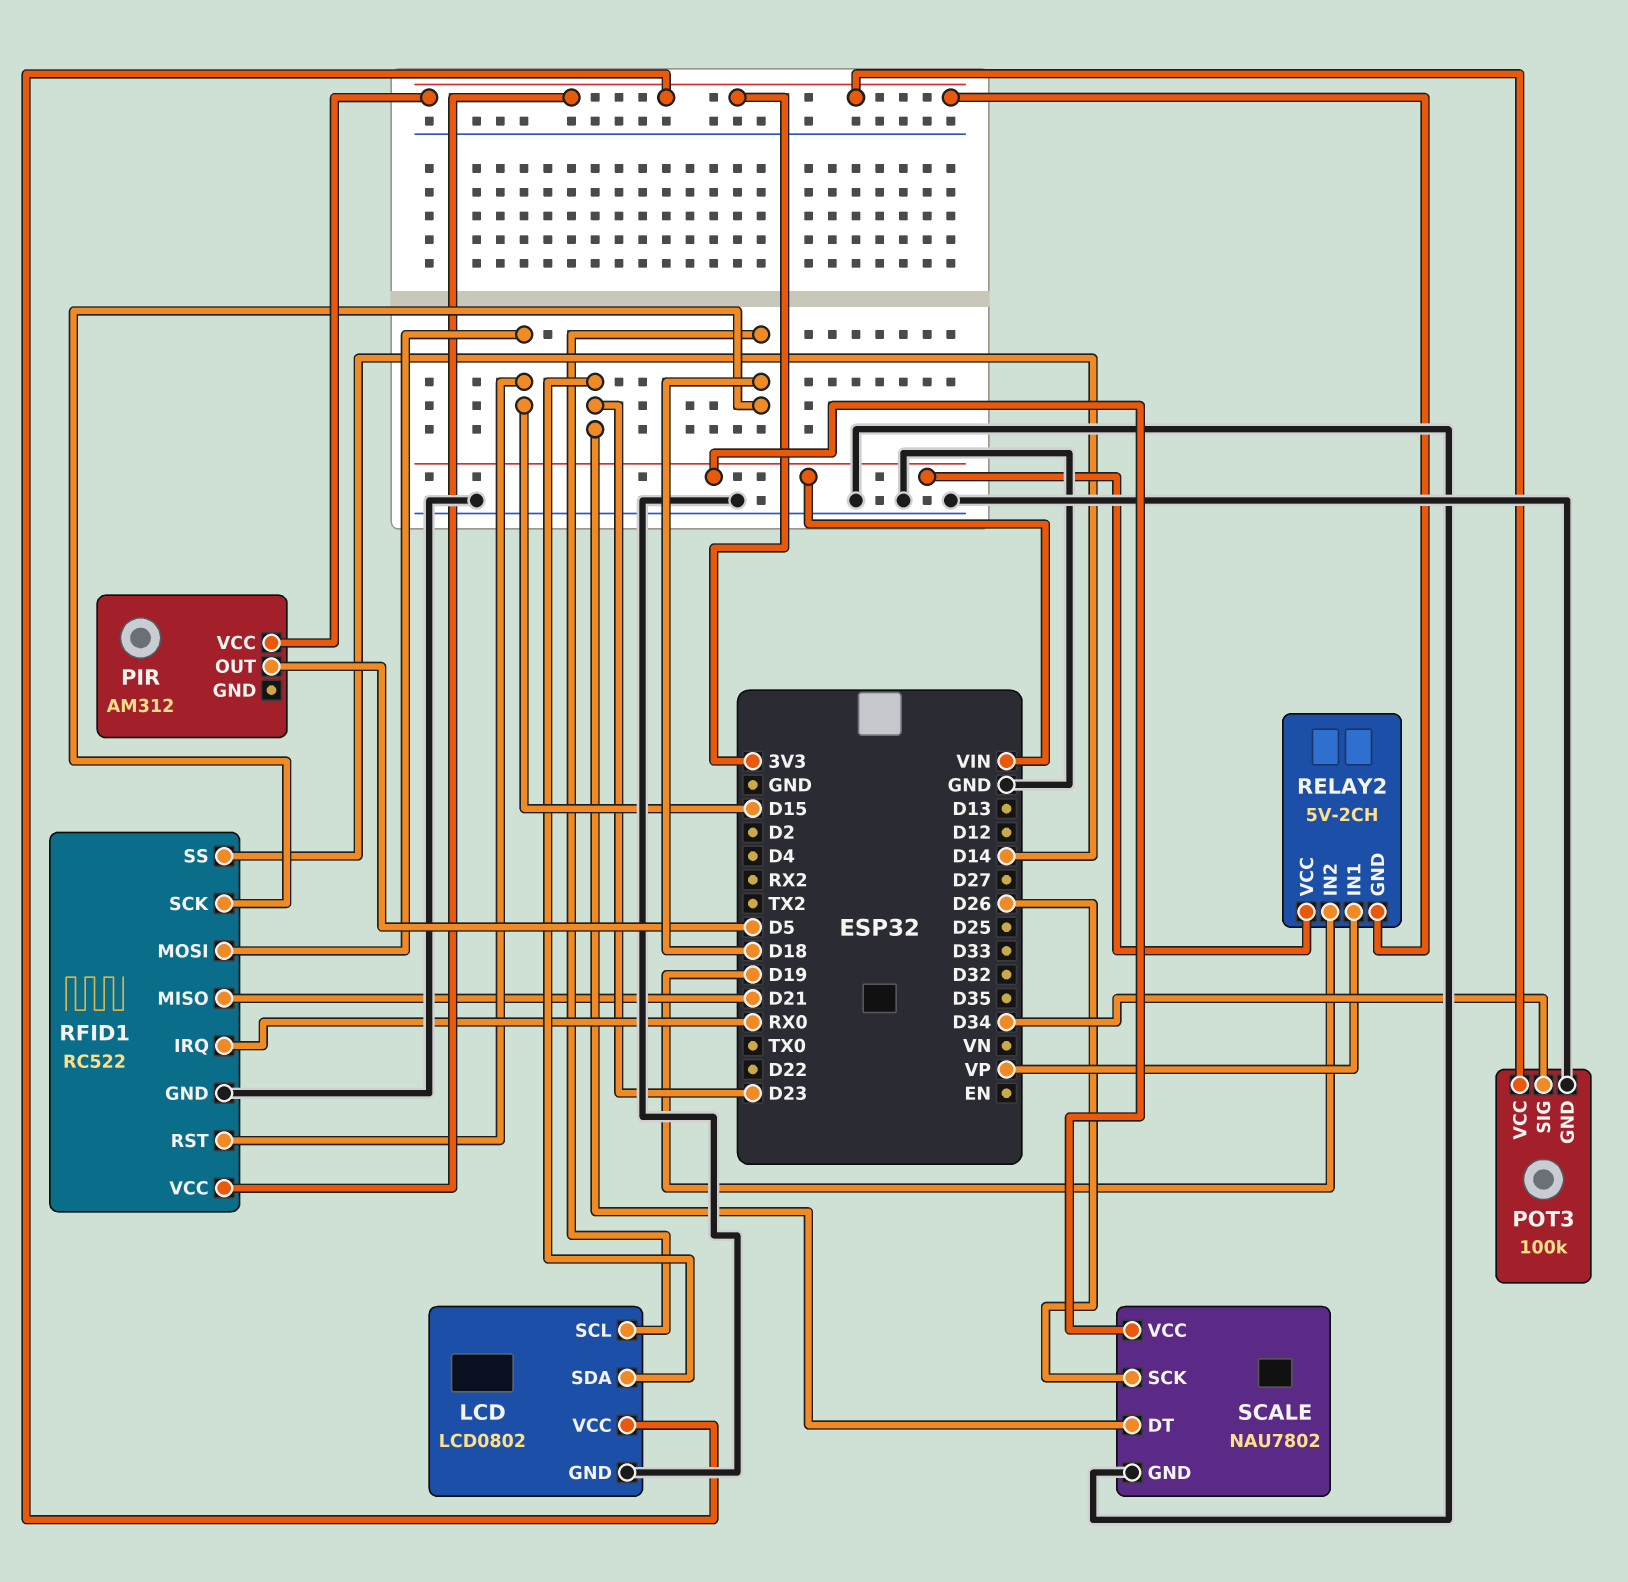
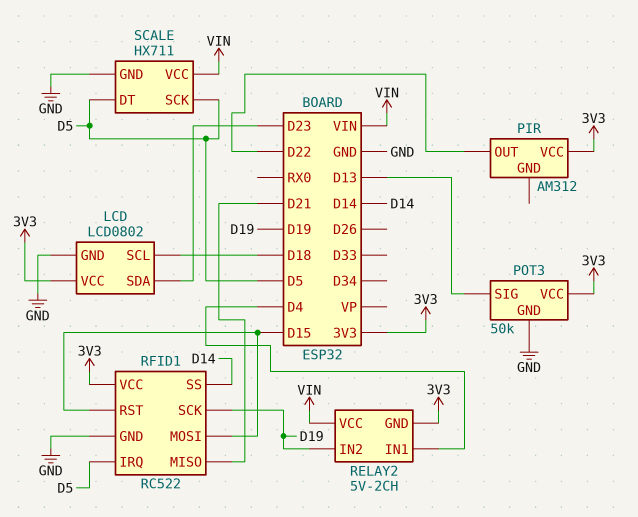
PIR pin OUT: D5 -> D22
POT3: 100k -> 50k
POT3 pin SIG: D34 -> D13
RELAY2 pin IN1: VP -> D4
RFID1 pin IRQ: RX0 -> D5
RFID1 pin SCK: D18 -> D19
SCALE: NAU7802 -> HX711
SCALE pin DT: D23 -> D5
SCALE pin SCK: D26 -> D5

